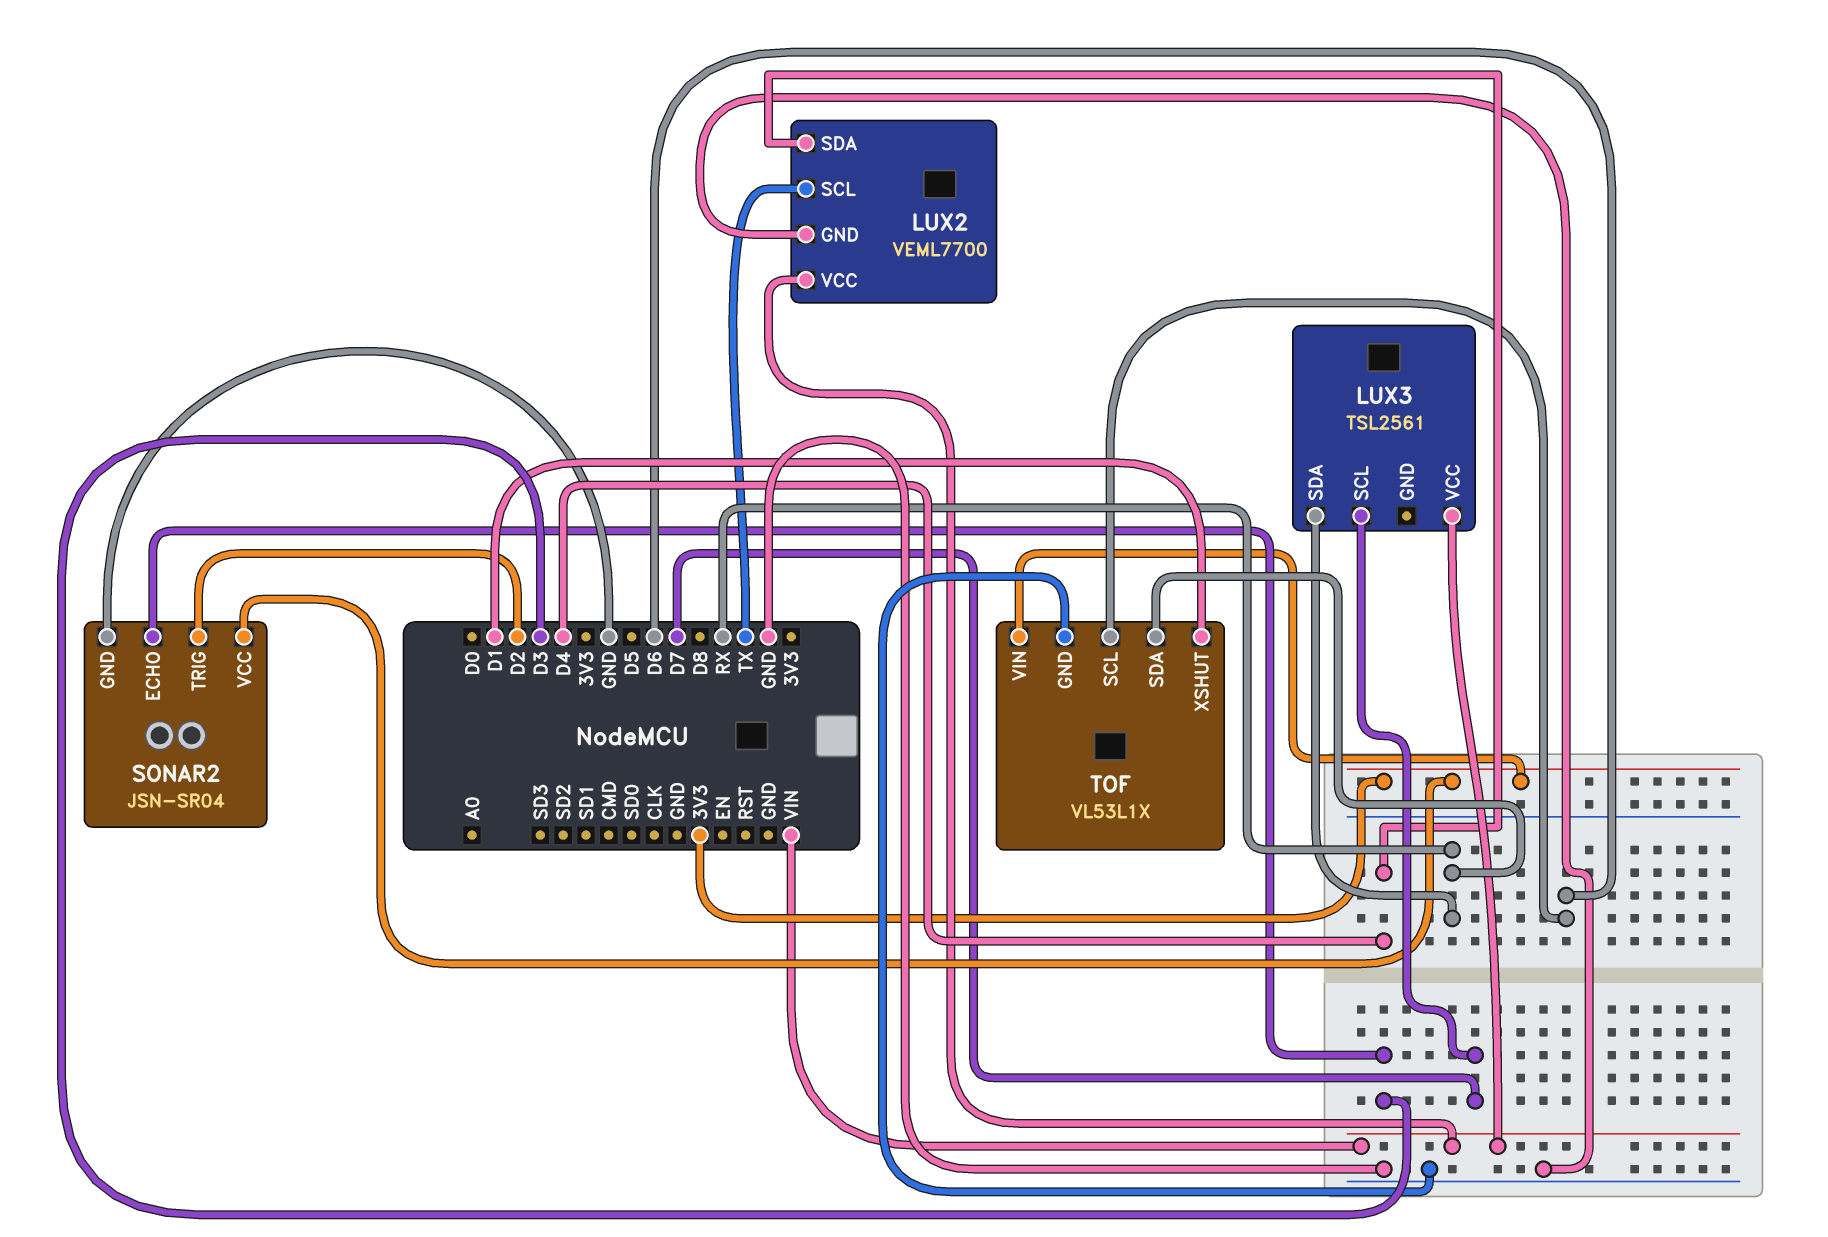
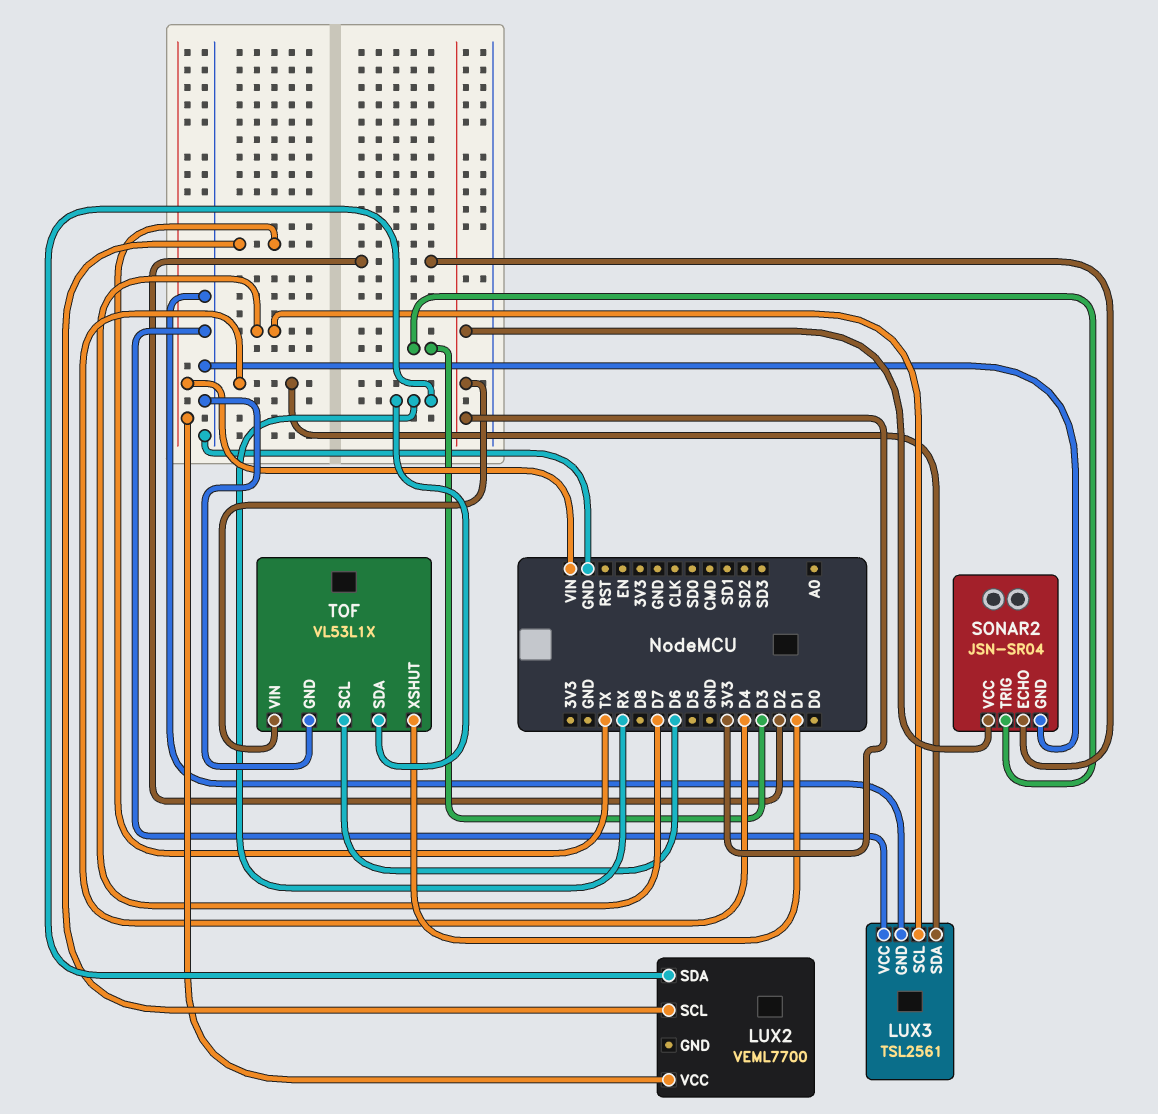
LUX2 pin GND: GND -> none
LUX2 pin SDA: D4 -> RX
LUX3 pin GND: none -> GND
LUX3 pin SDA: RX -> D4
LUX3 pin VCC: VIN -> GND
SONAR2 pin ECHO: D3 -> D2
SONAR2 pin TRIG: D2 -> D3

